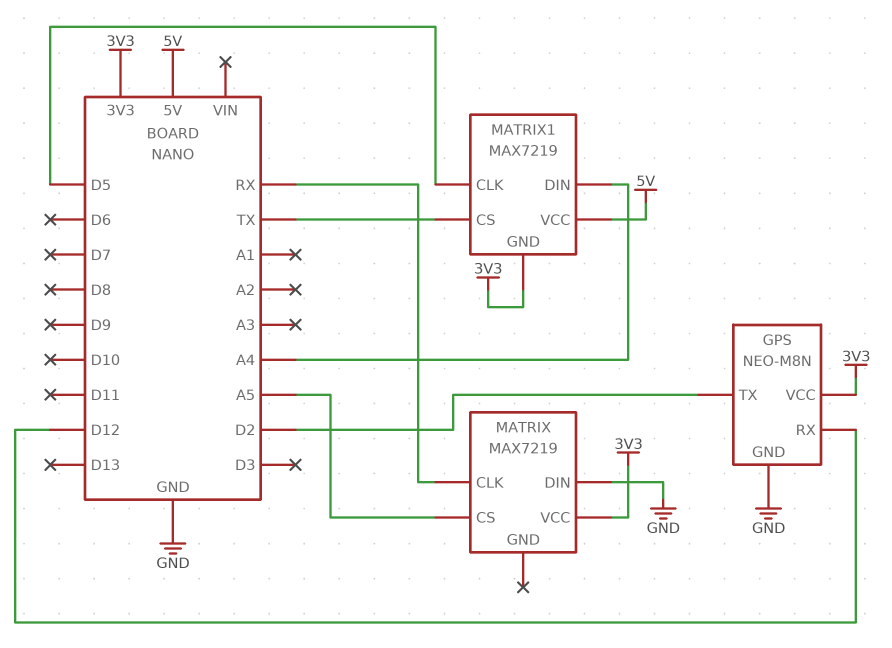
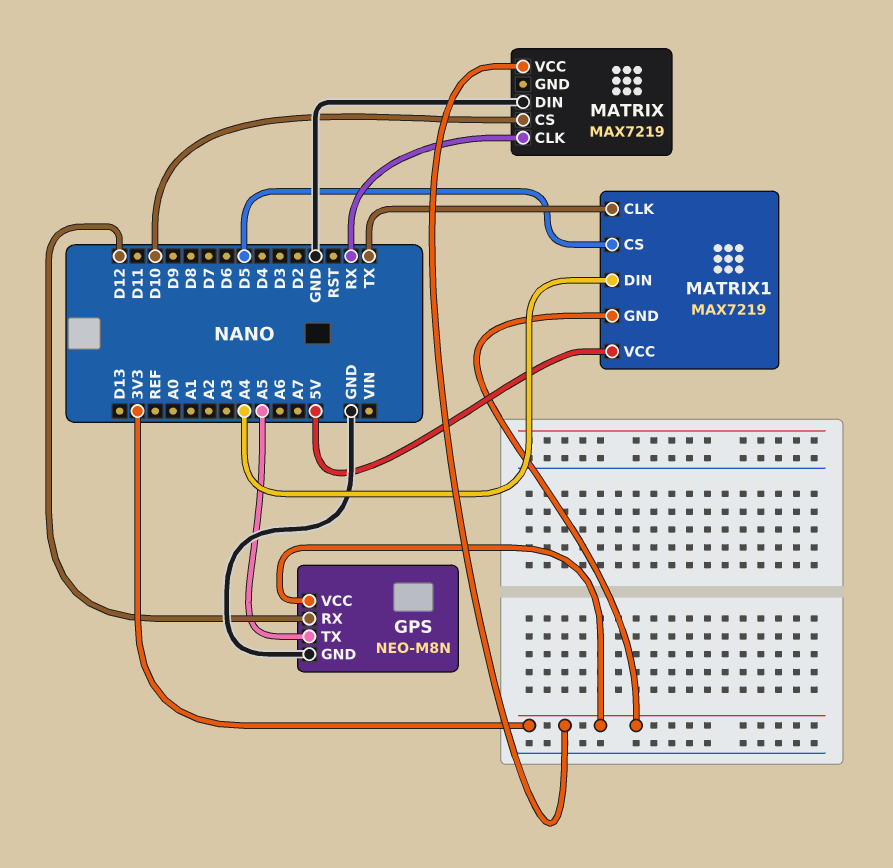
GPS pin TX: D2 -> A5
MATRIX pin CS: A5 -> D10
MATRIX1 pin CLK: D5 -> TX
MATRIX1 pin CS: TX -> D5

